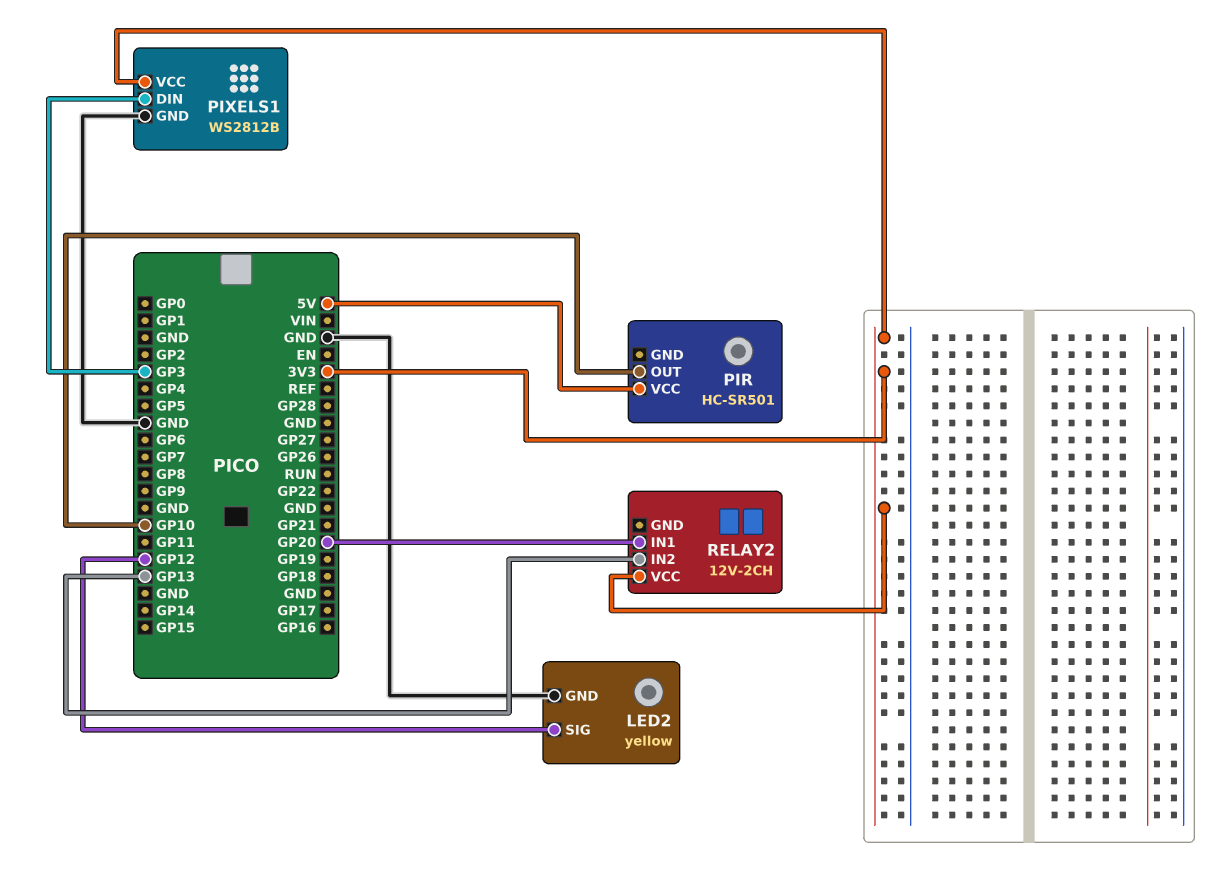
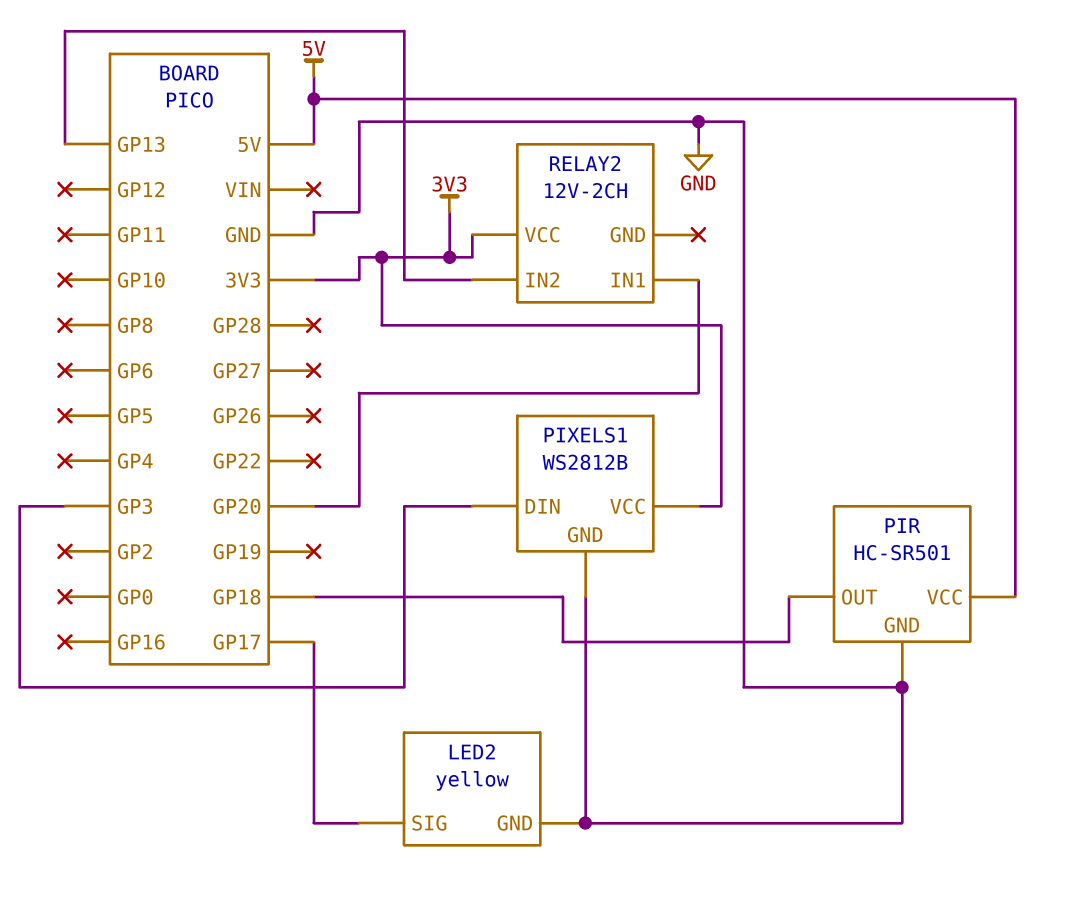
LED2 pin SIG: GP12 -> GP17
PIR pin GND: none -> GND
PIR pin OUT: GP10 -> GP18

